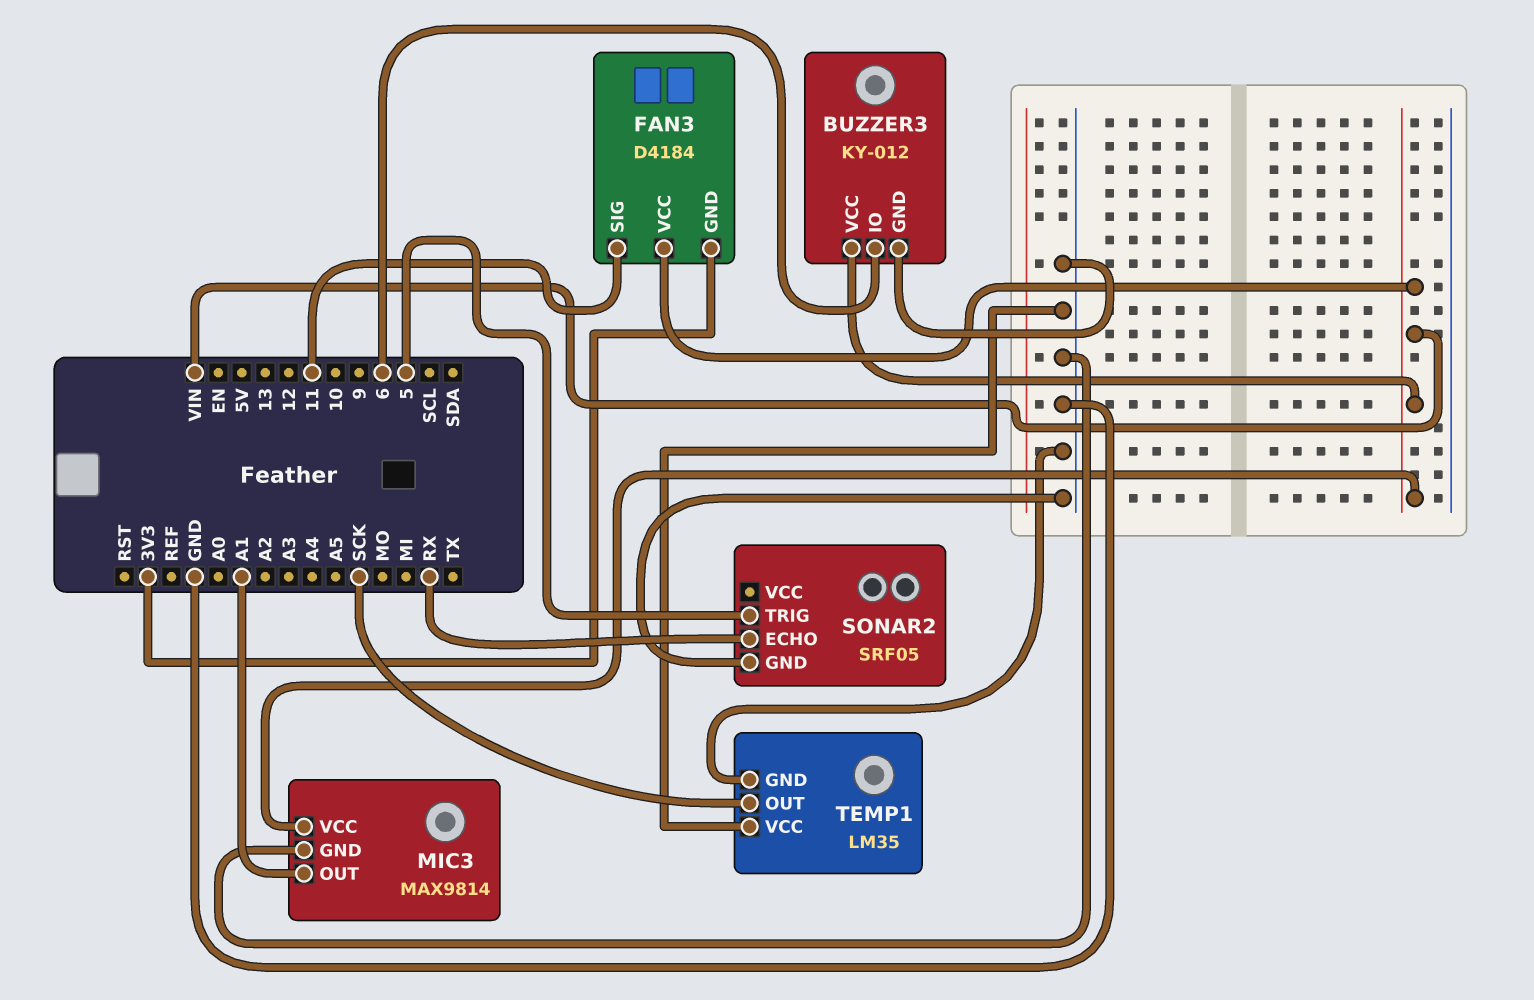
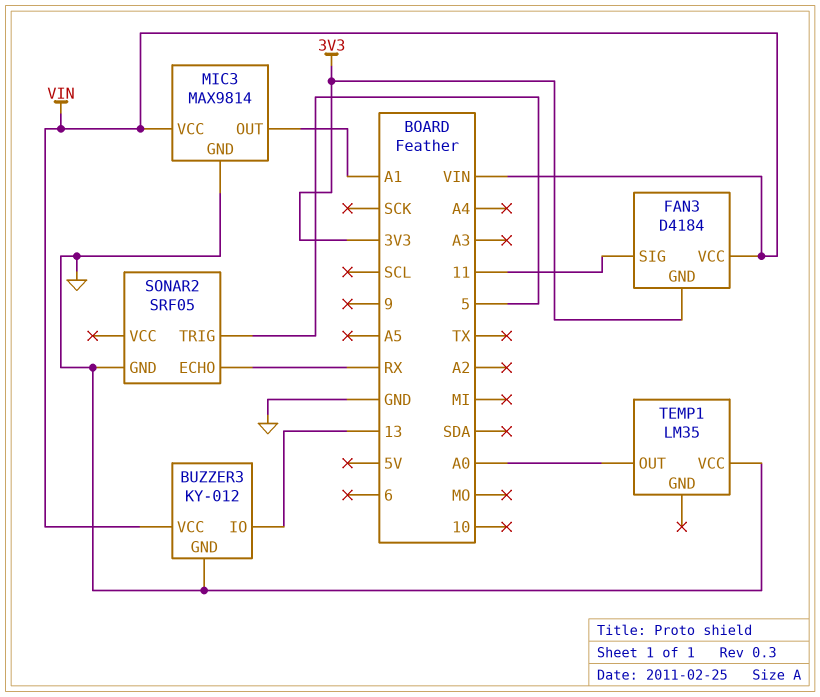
BUZZER3 pin IO: 6 -> 13
TEMP1 pin GND: GND -> none
TEMP1 pin OUT: SCK -> A0

